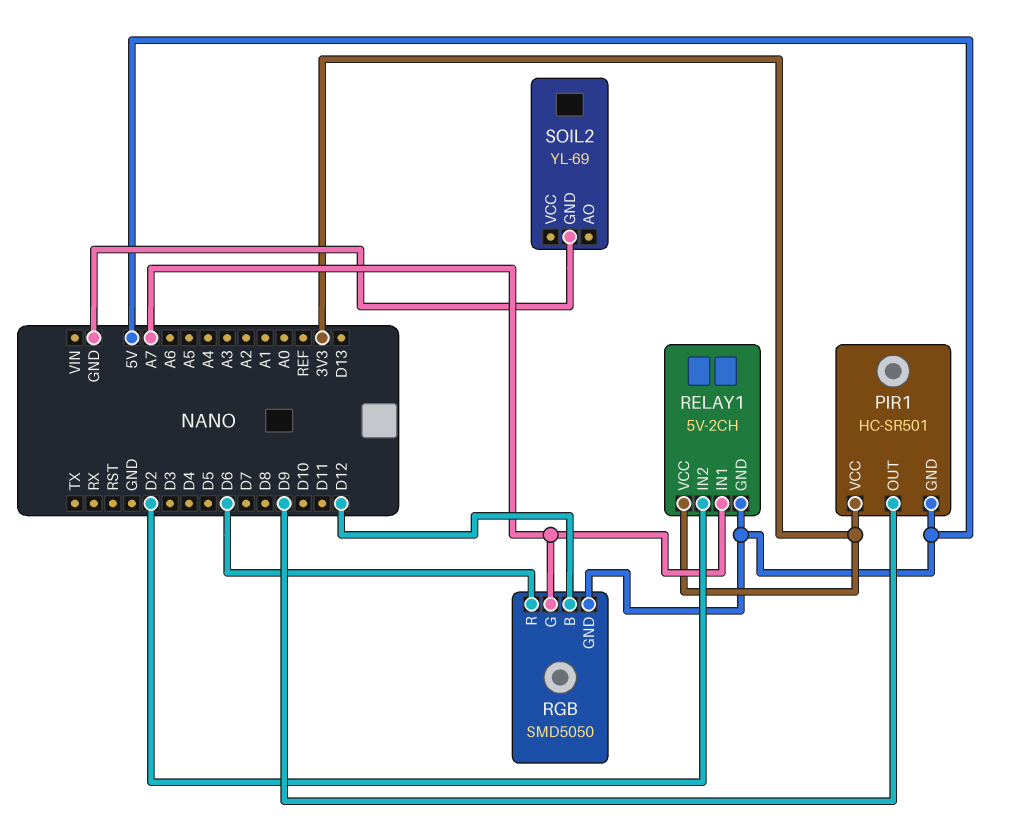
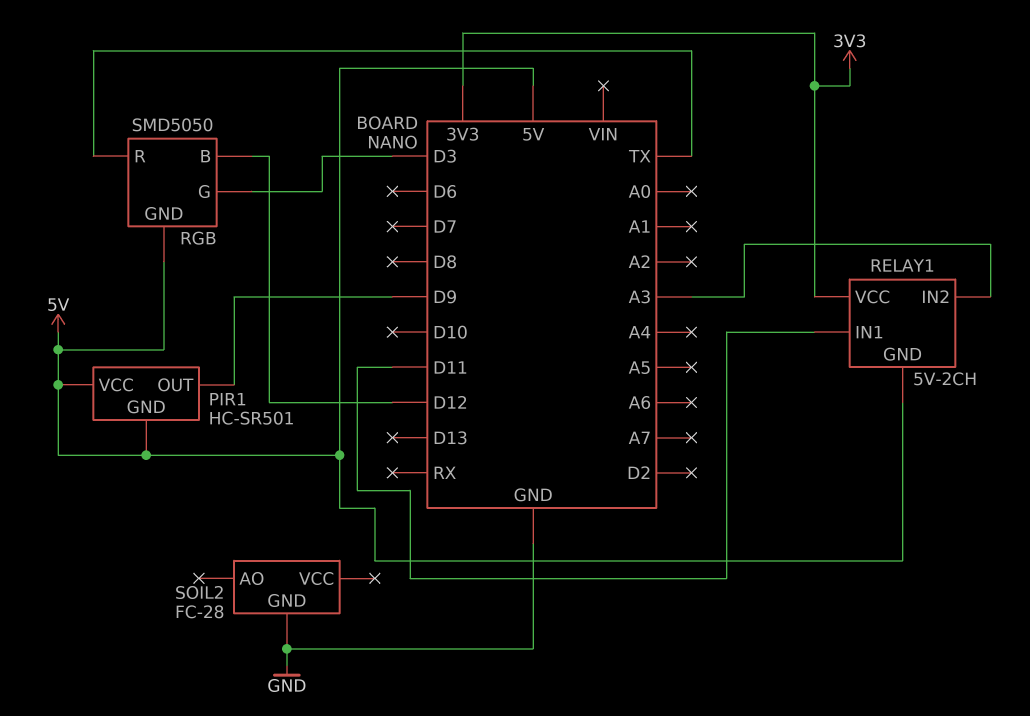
PIR1 pin VCC: 3V3 -> 5V
RELAY1 pin IN1: A7 -> D11
RELAY1 pin IN2: D2 -> A3
RGB pin G: A7 -> D3
RGB pin R: D6 -> TX
SOIL2: YL-69 -> FC-28

